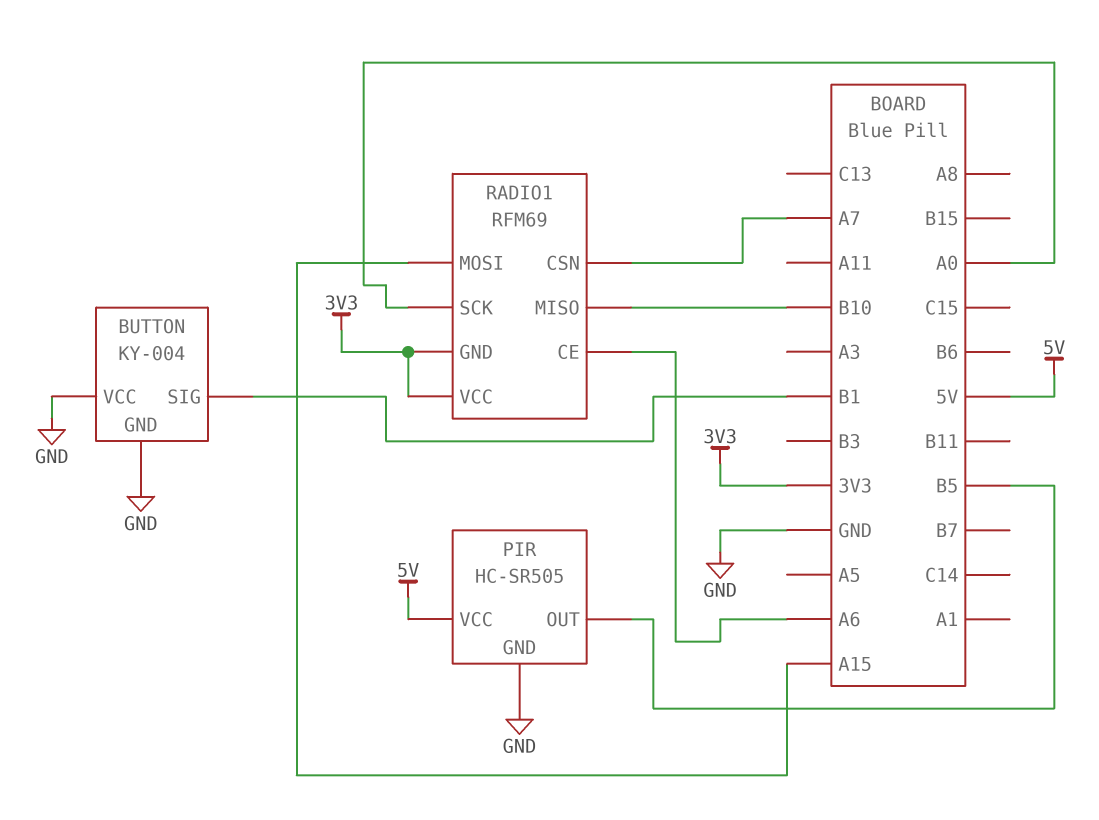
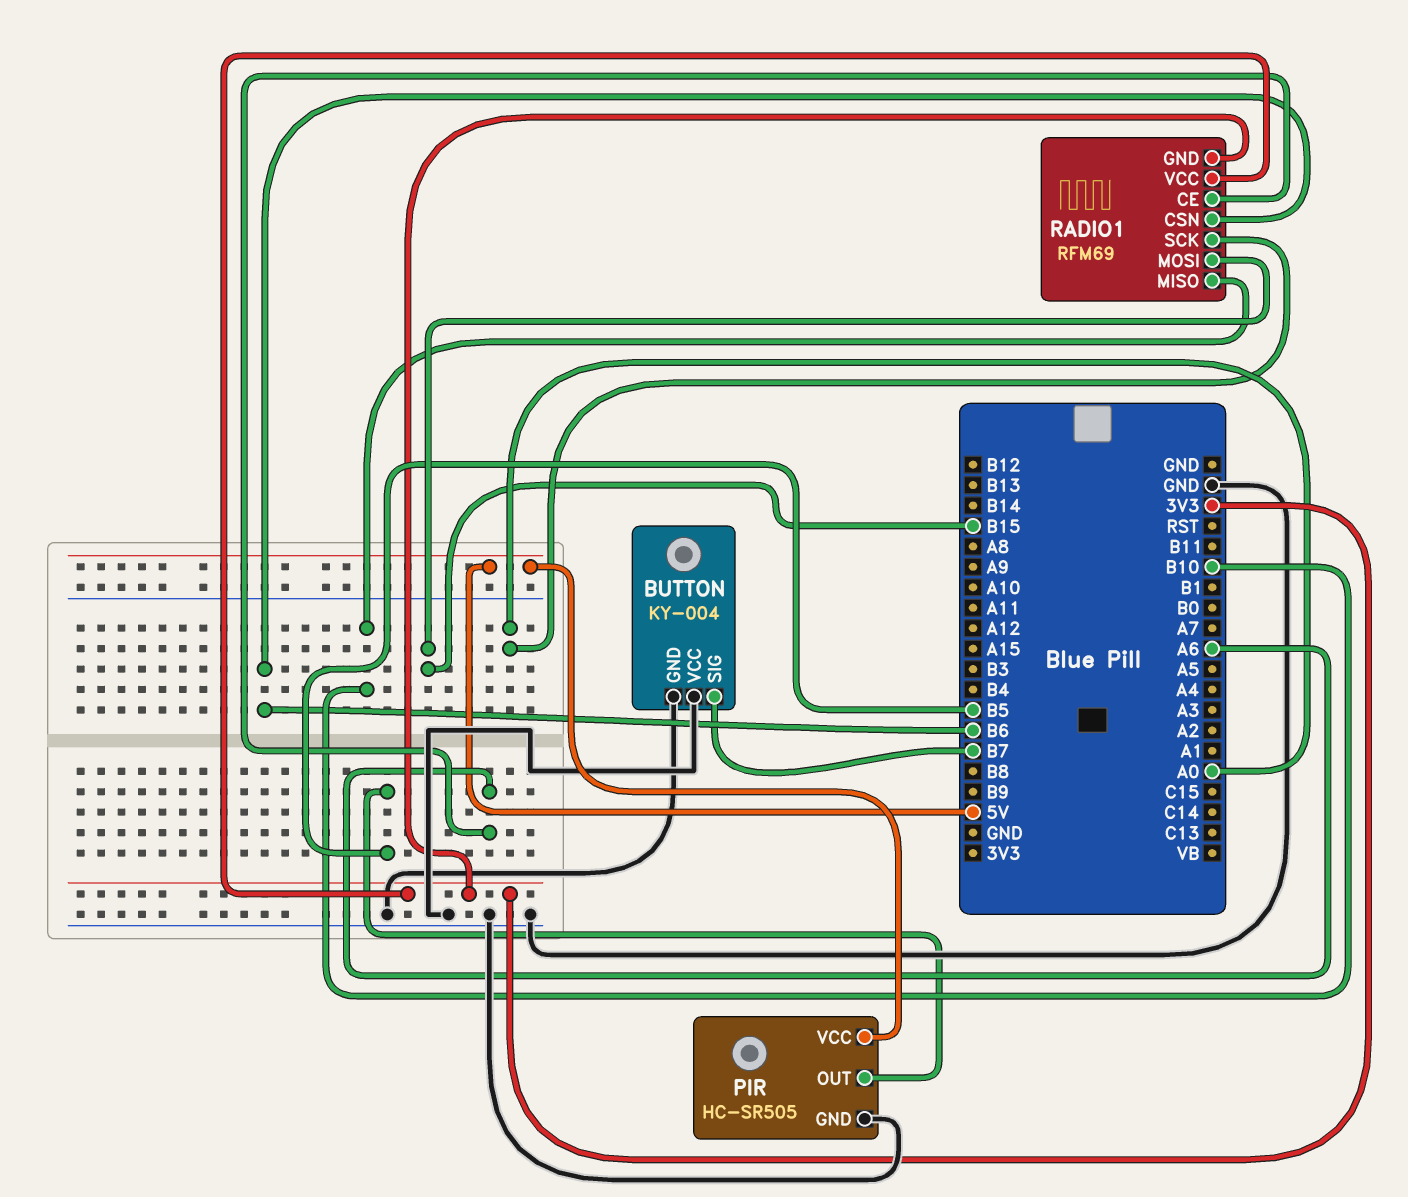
BUTTON pin SIG: B1 -> B7
RADIO1 pin CSN: A7 -> B6
RADIO1 pin MOSI: A15 -> B15

